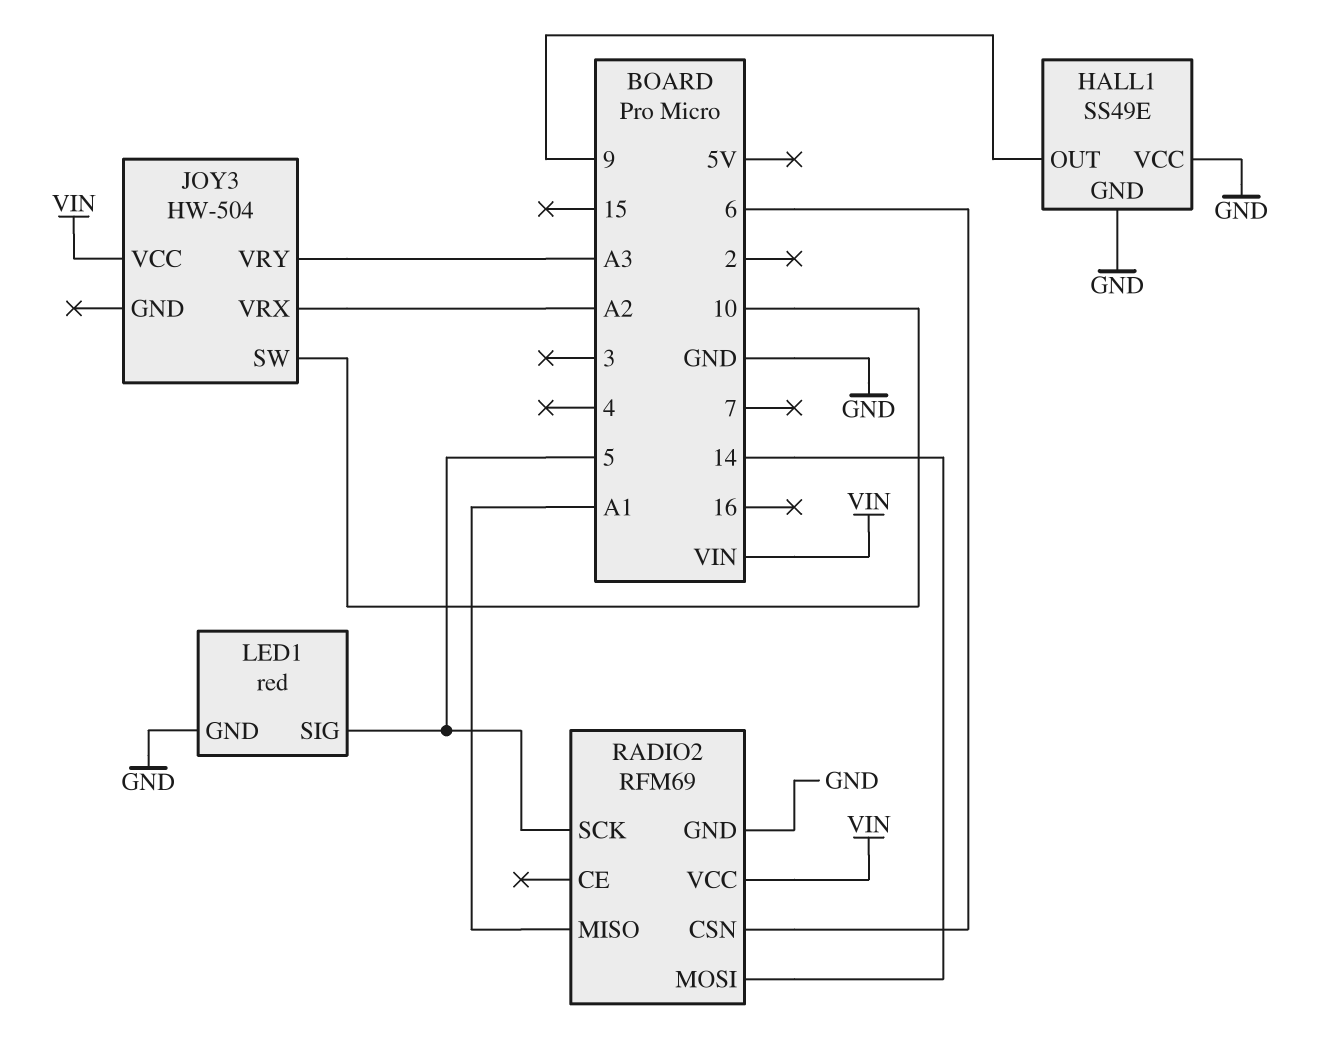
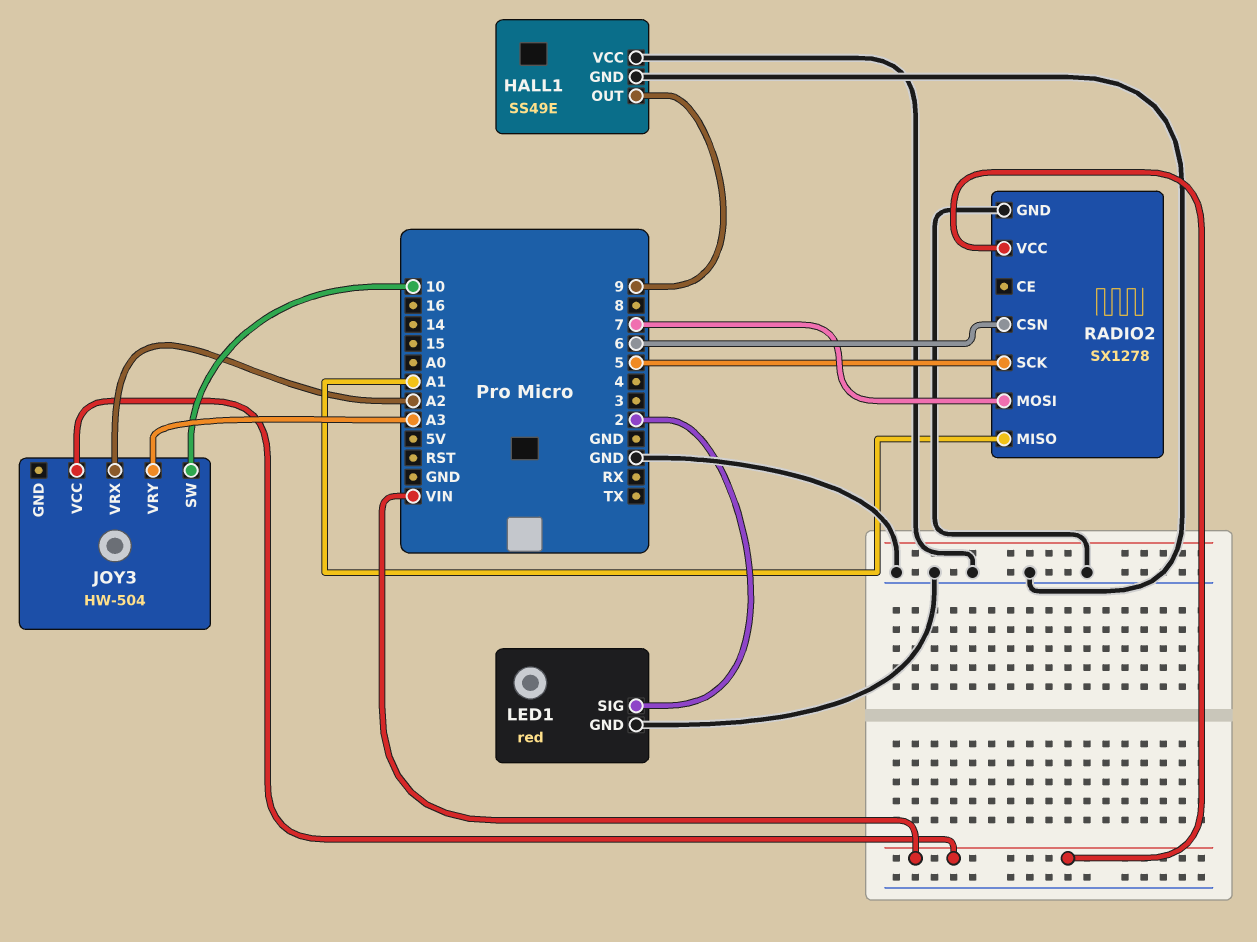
LED1 pin SIG: 5 -> 2
RADIO2: RFM69 -> SX1278
RADIO2 pin MOSI: 14 -> 7

